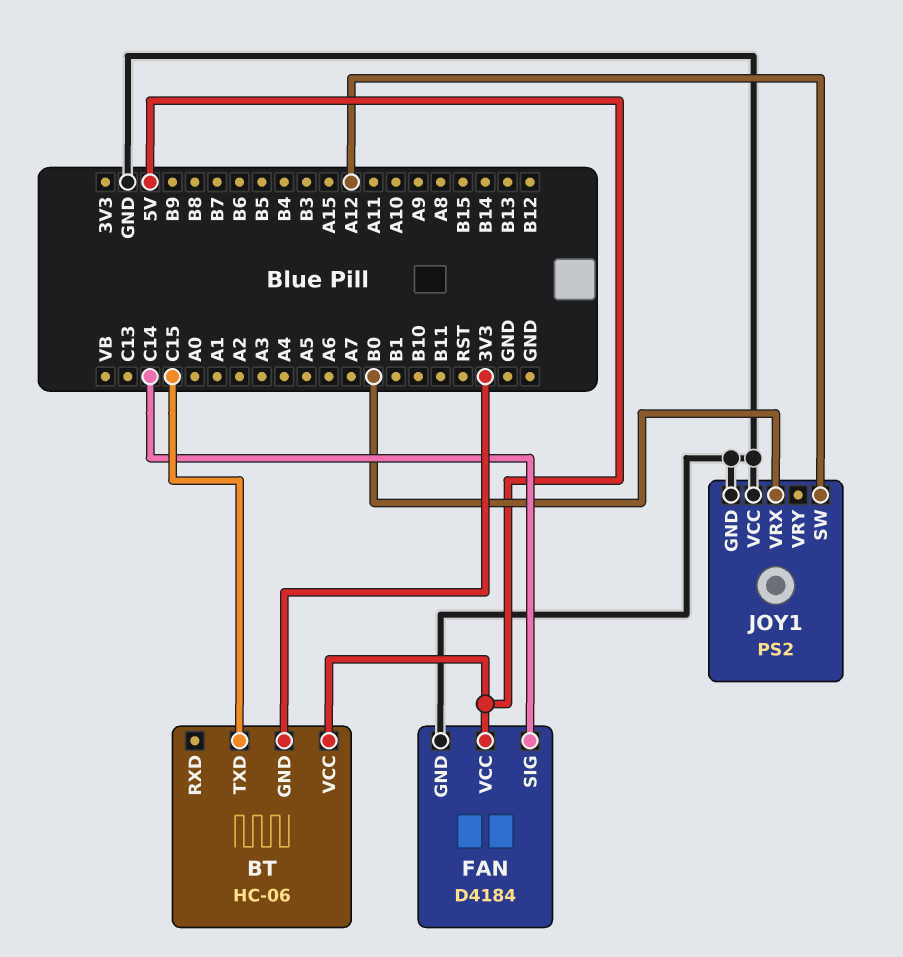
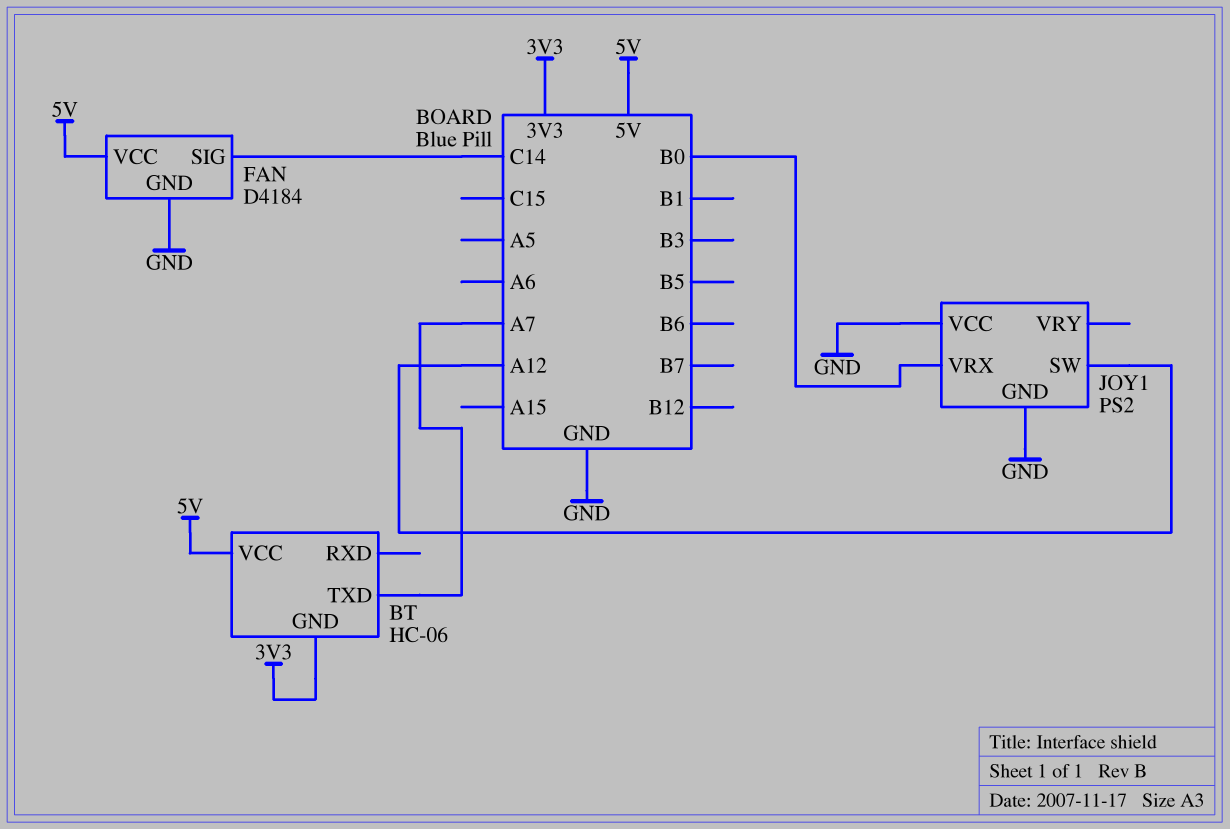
BT pin TXD: C15 -> A7

